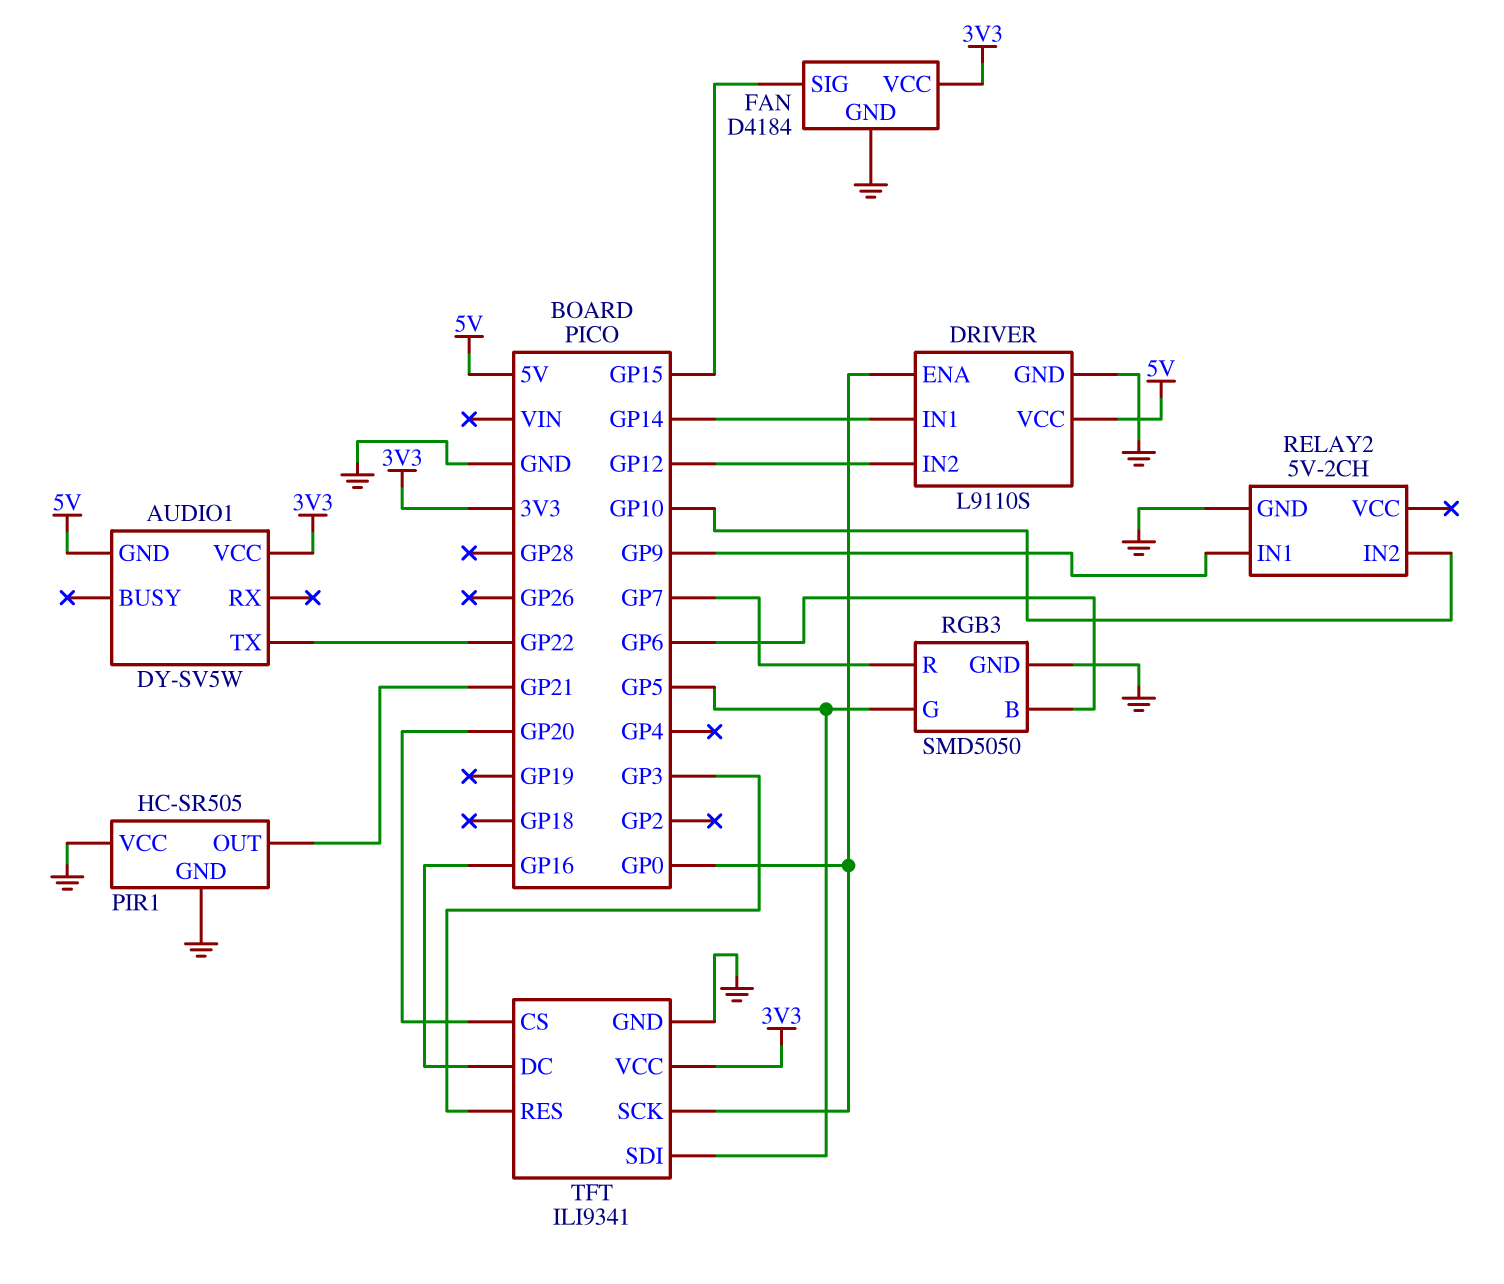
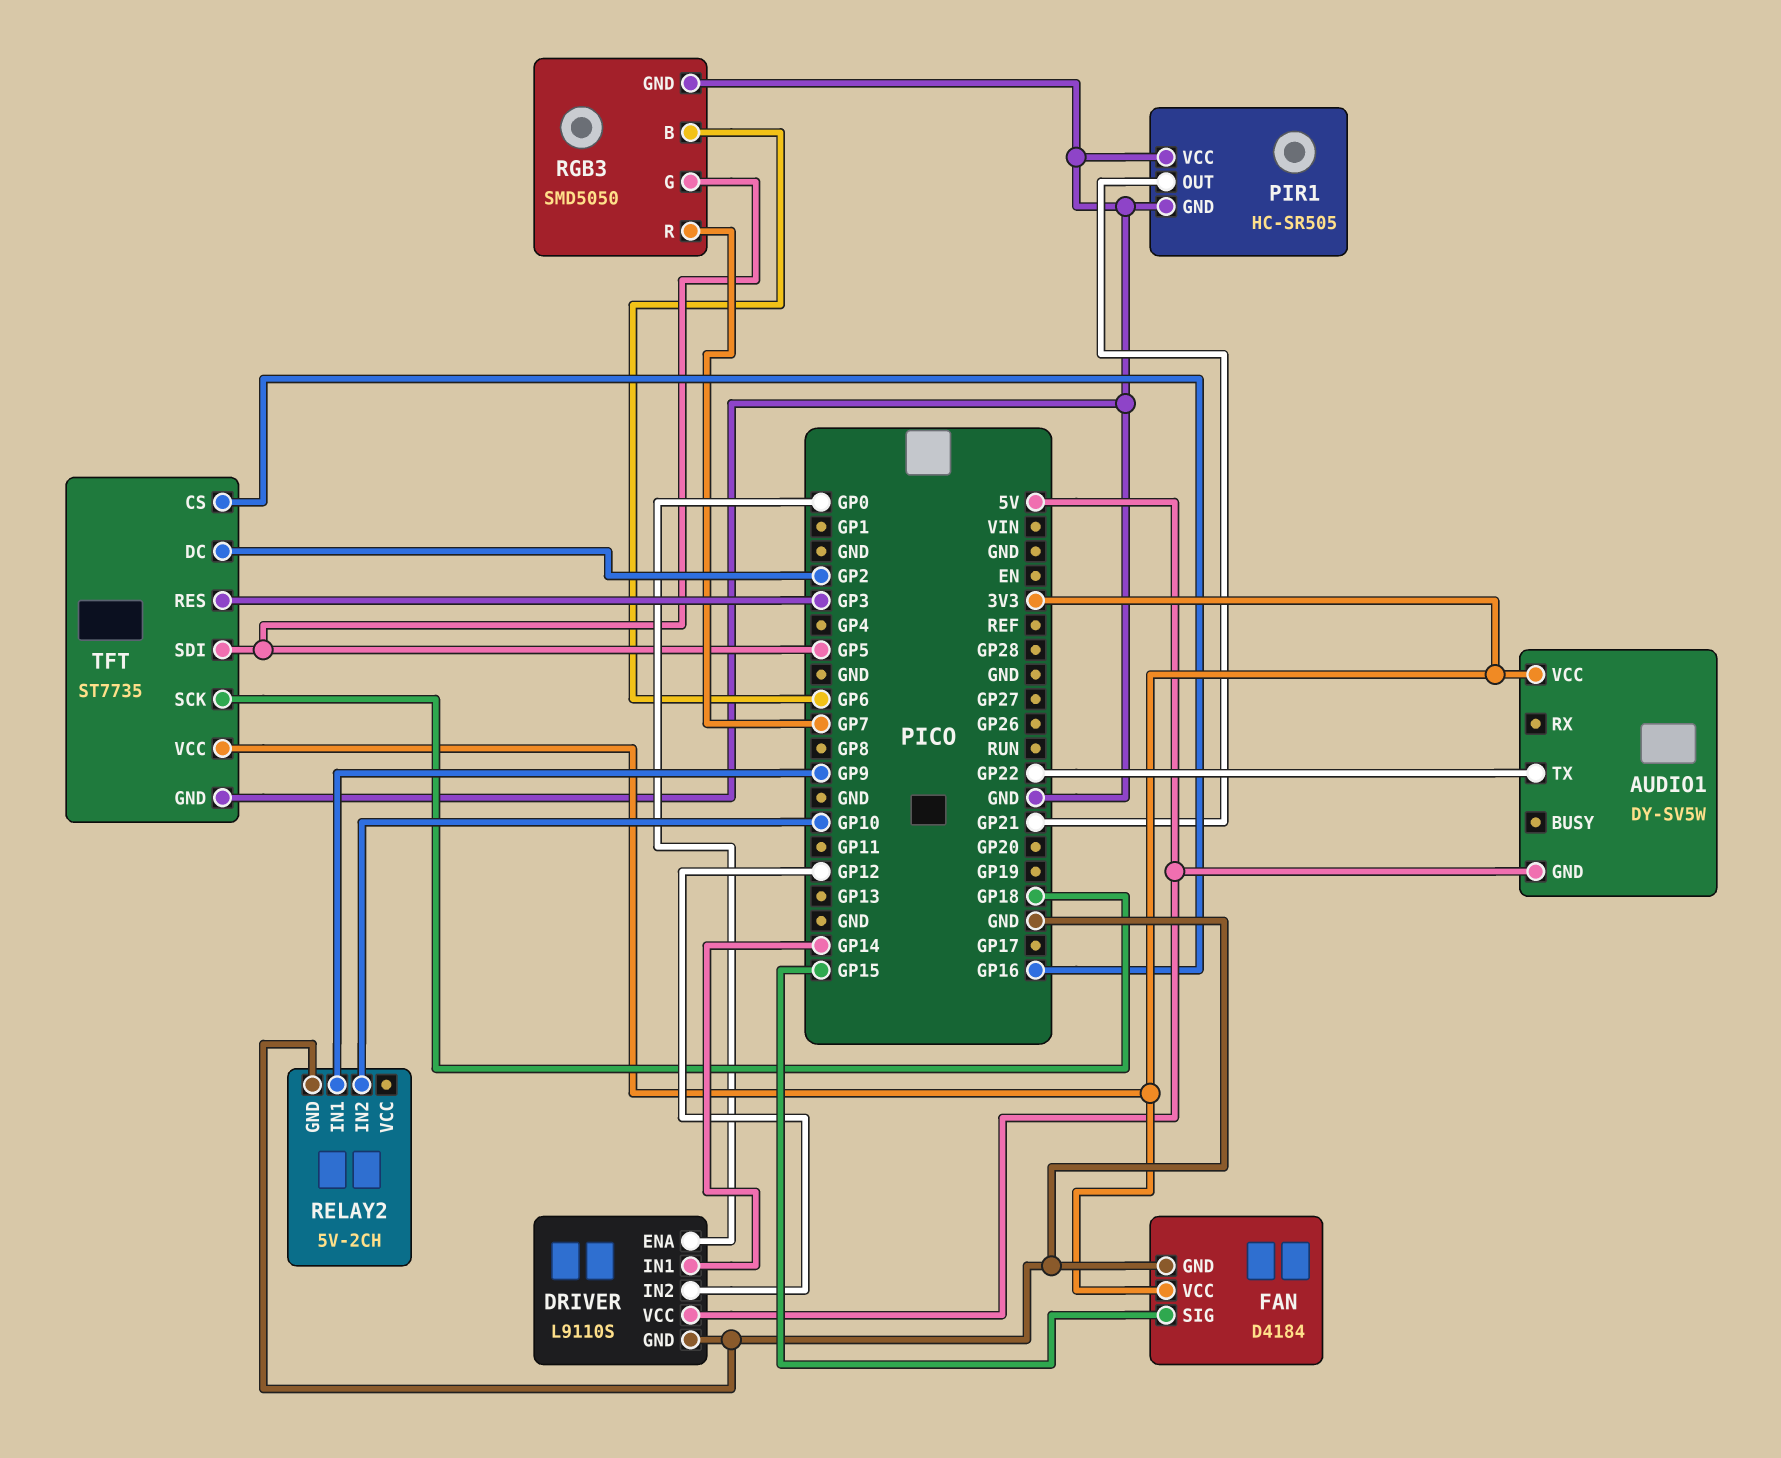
TFT: ILI9341 -> ST7735
TFT pin CS: GP20 -> GP16
TFT pin DC: GP16 -> GP2
TFT pin SCK: GP0 -> GP18

